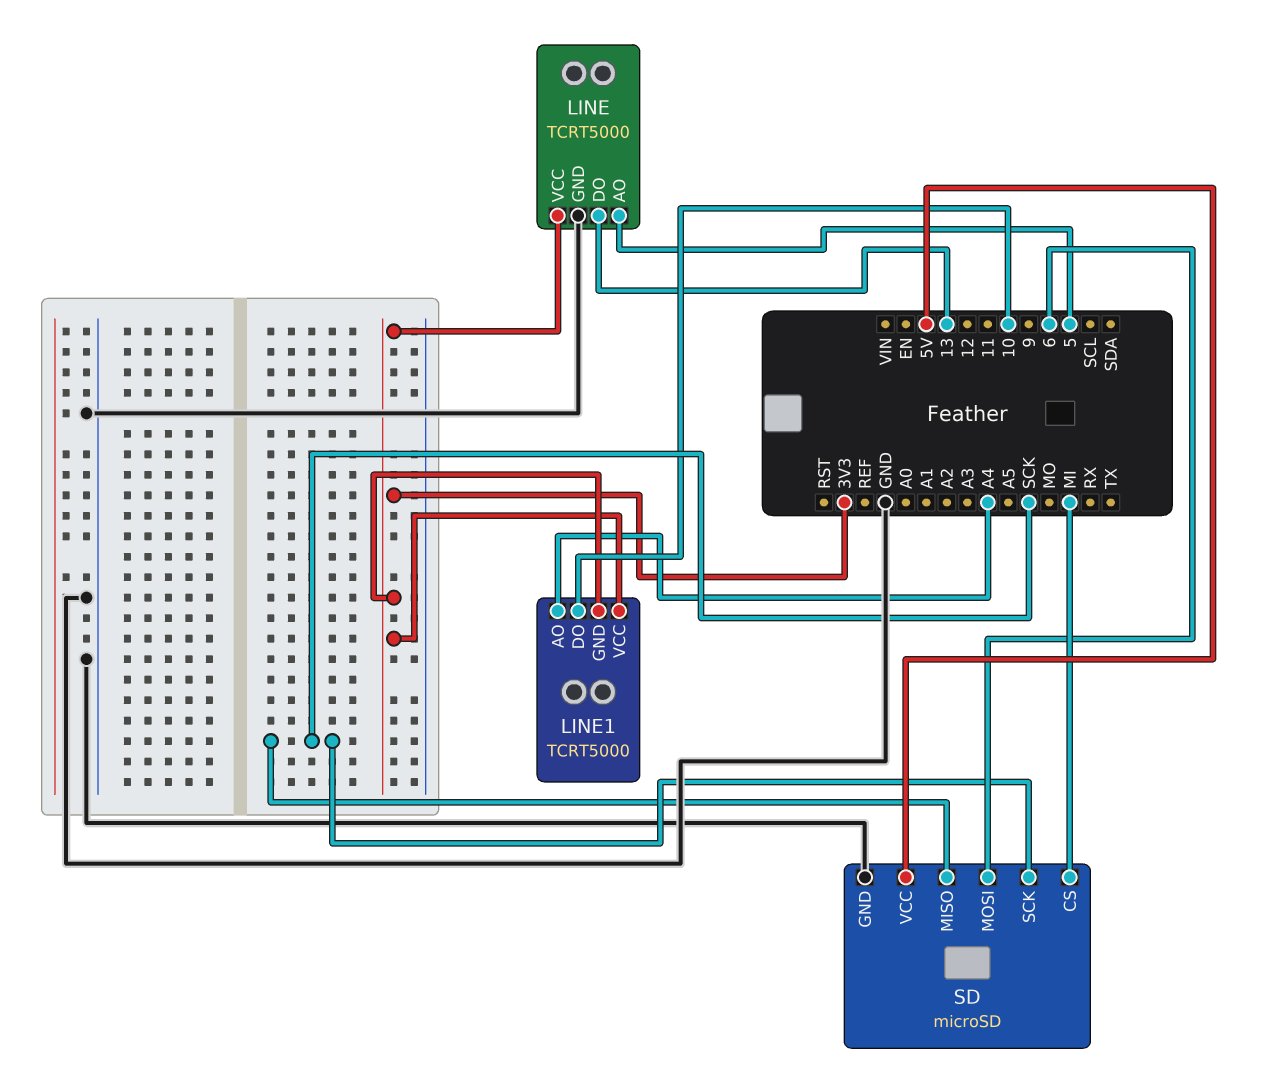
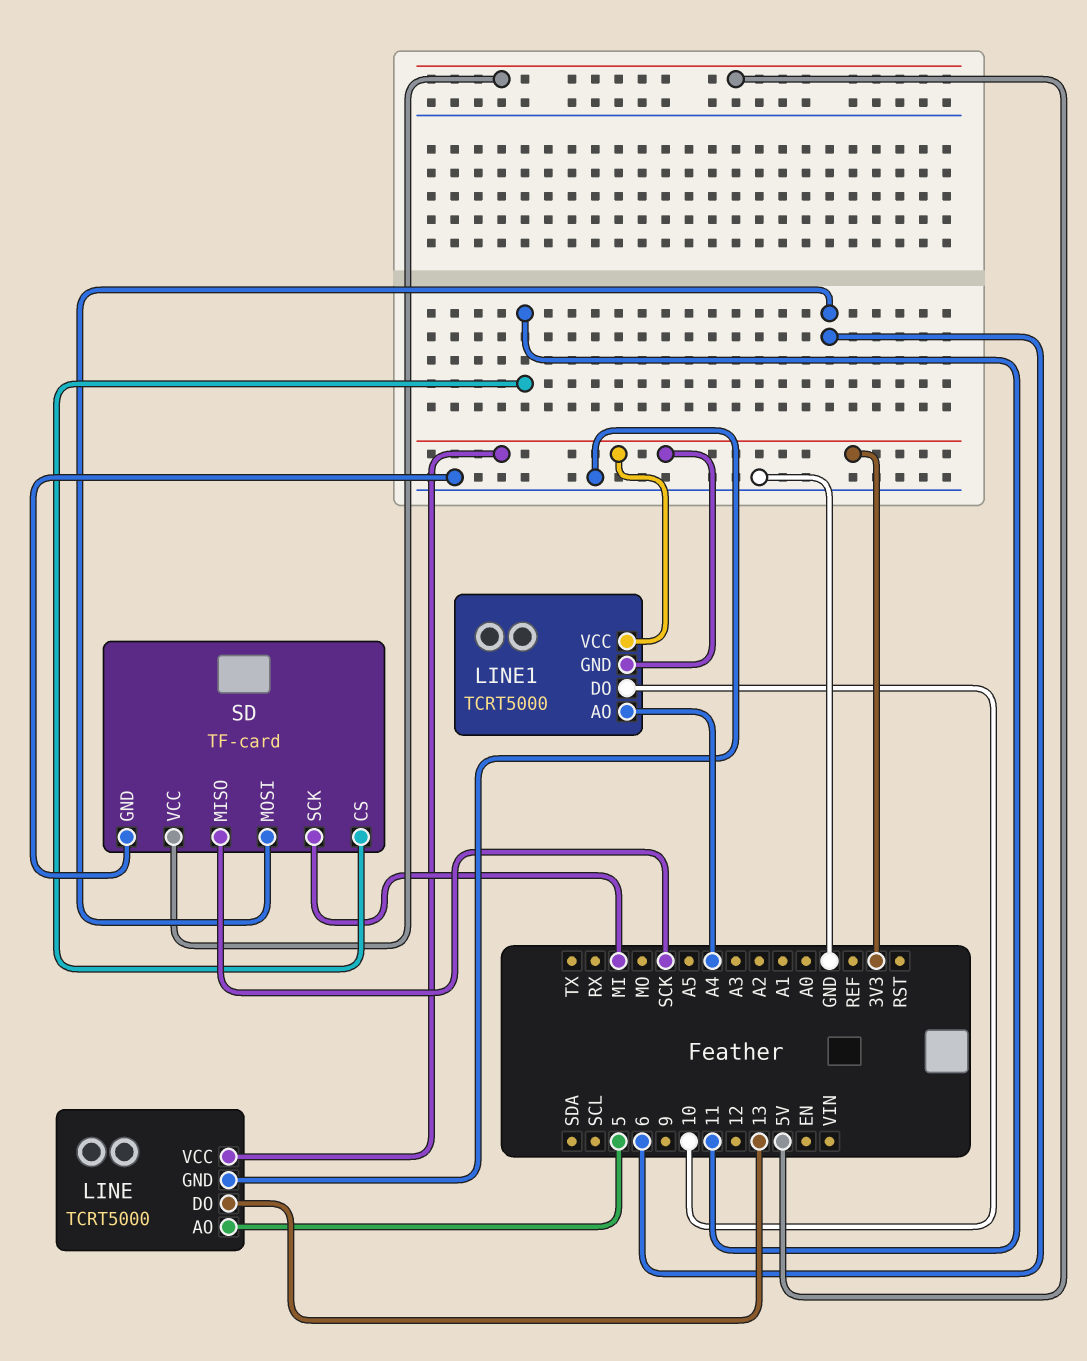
SD: microSD -> TF-card
SD pin CS: MI -> 11
SD pin SCK: SCK -> MI

